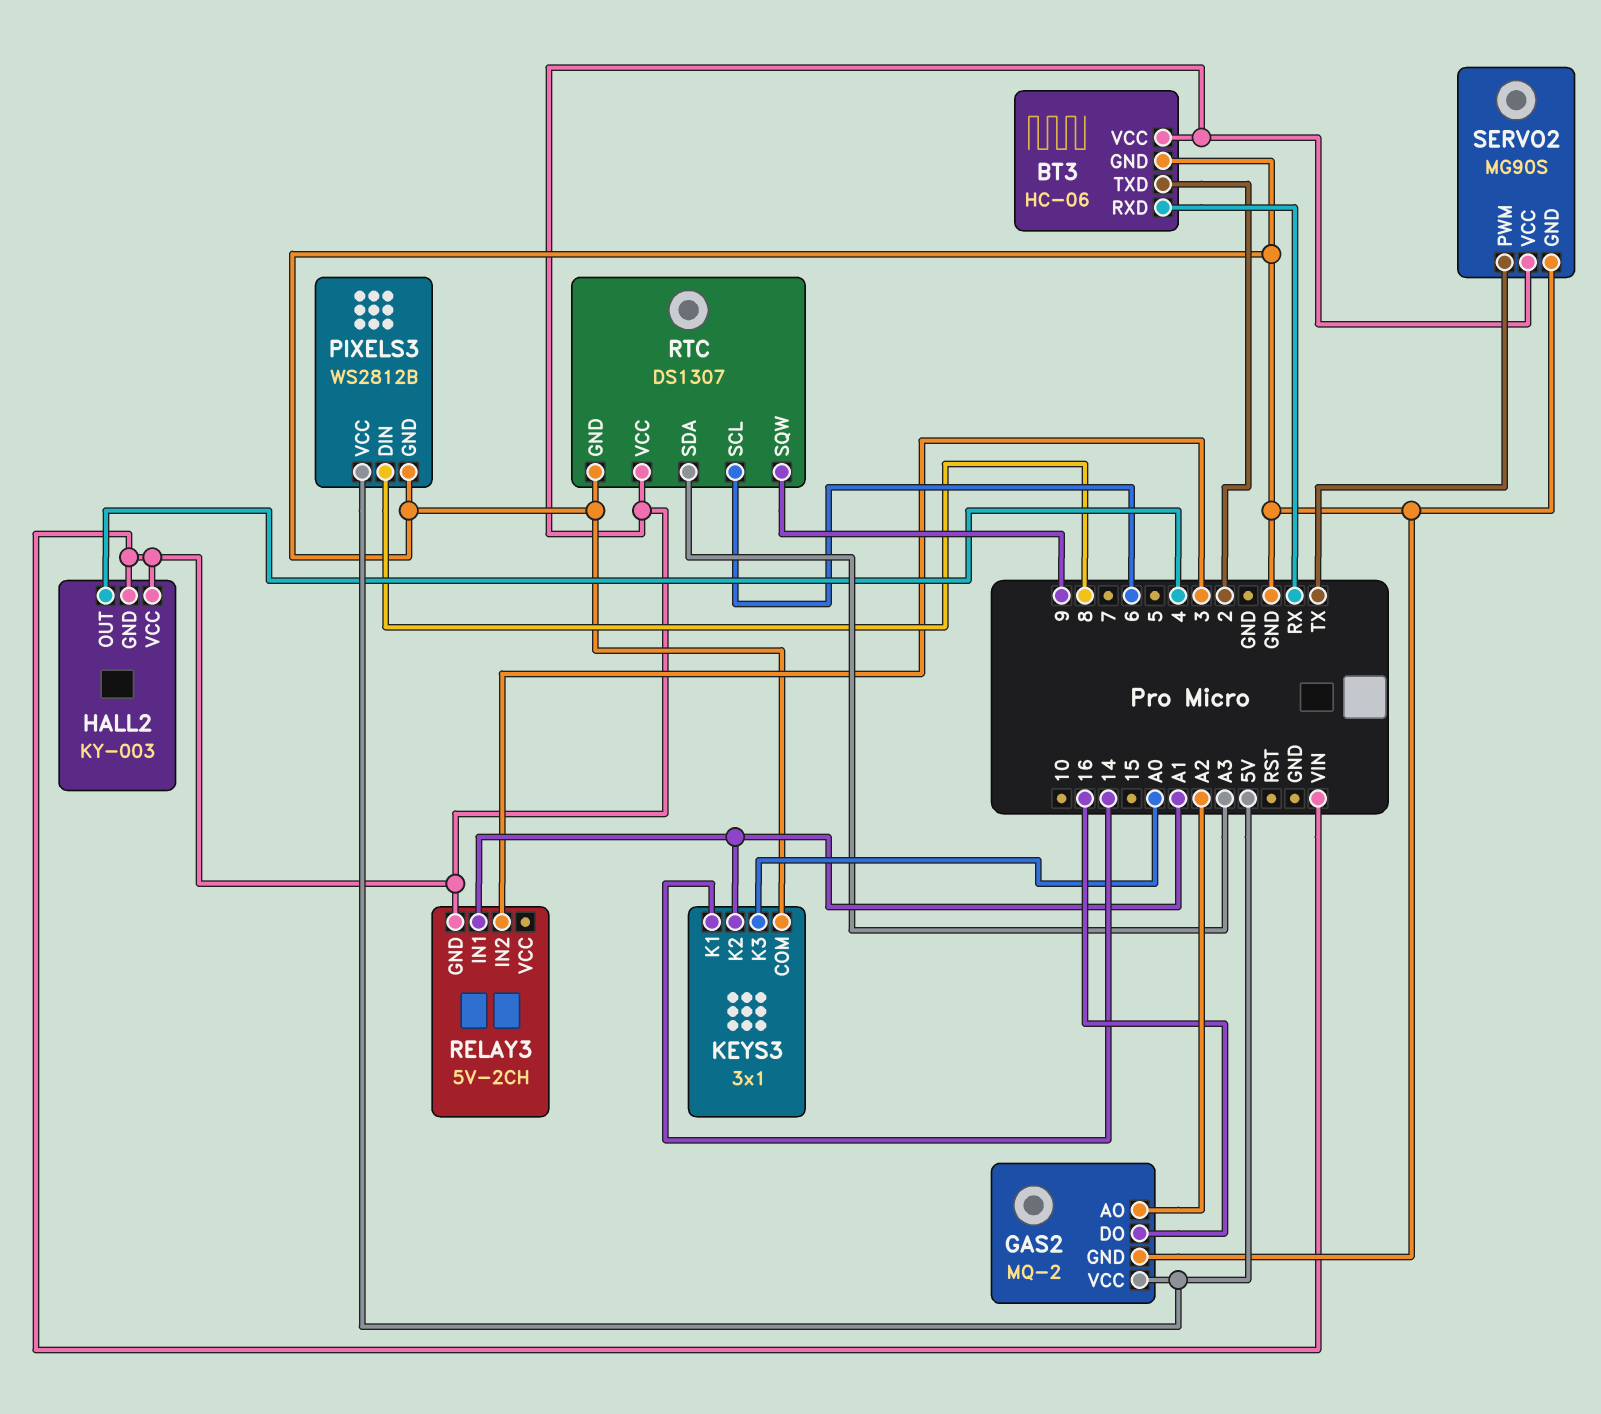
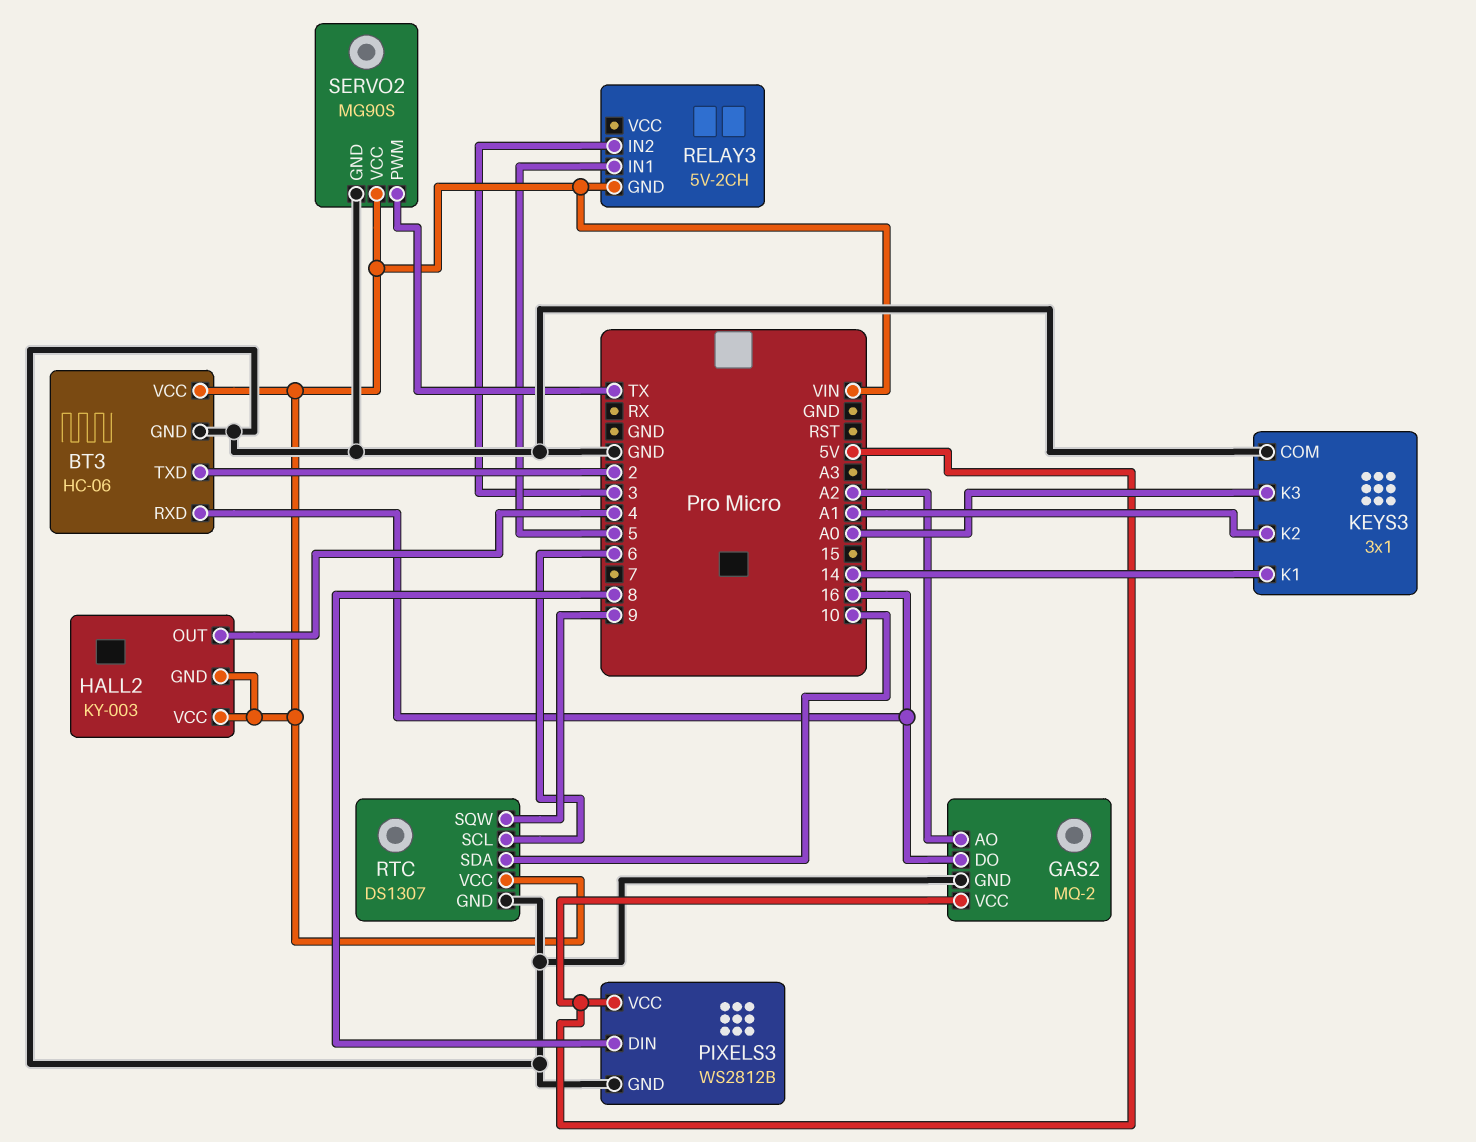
BT3 pin RXD: RX -> 16
RELAY3 pin IN1: A1 -> 5
RTC pin SDA: A3 -> 10

